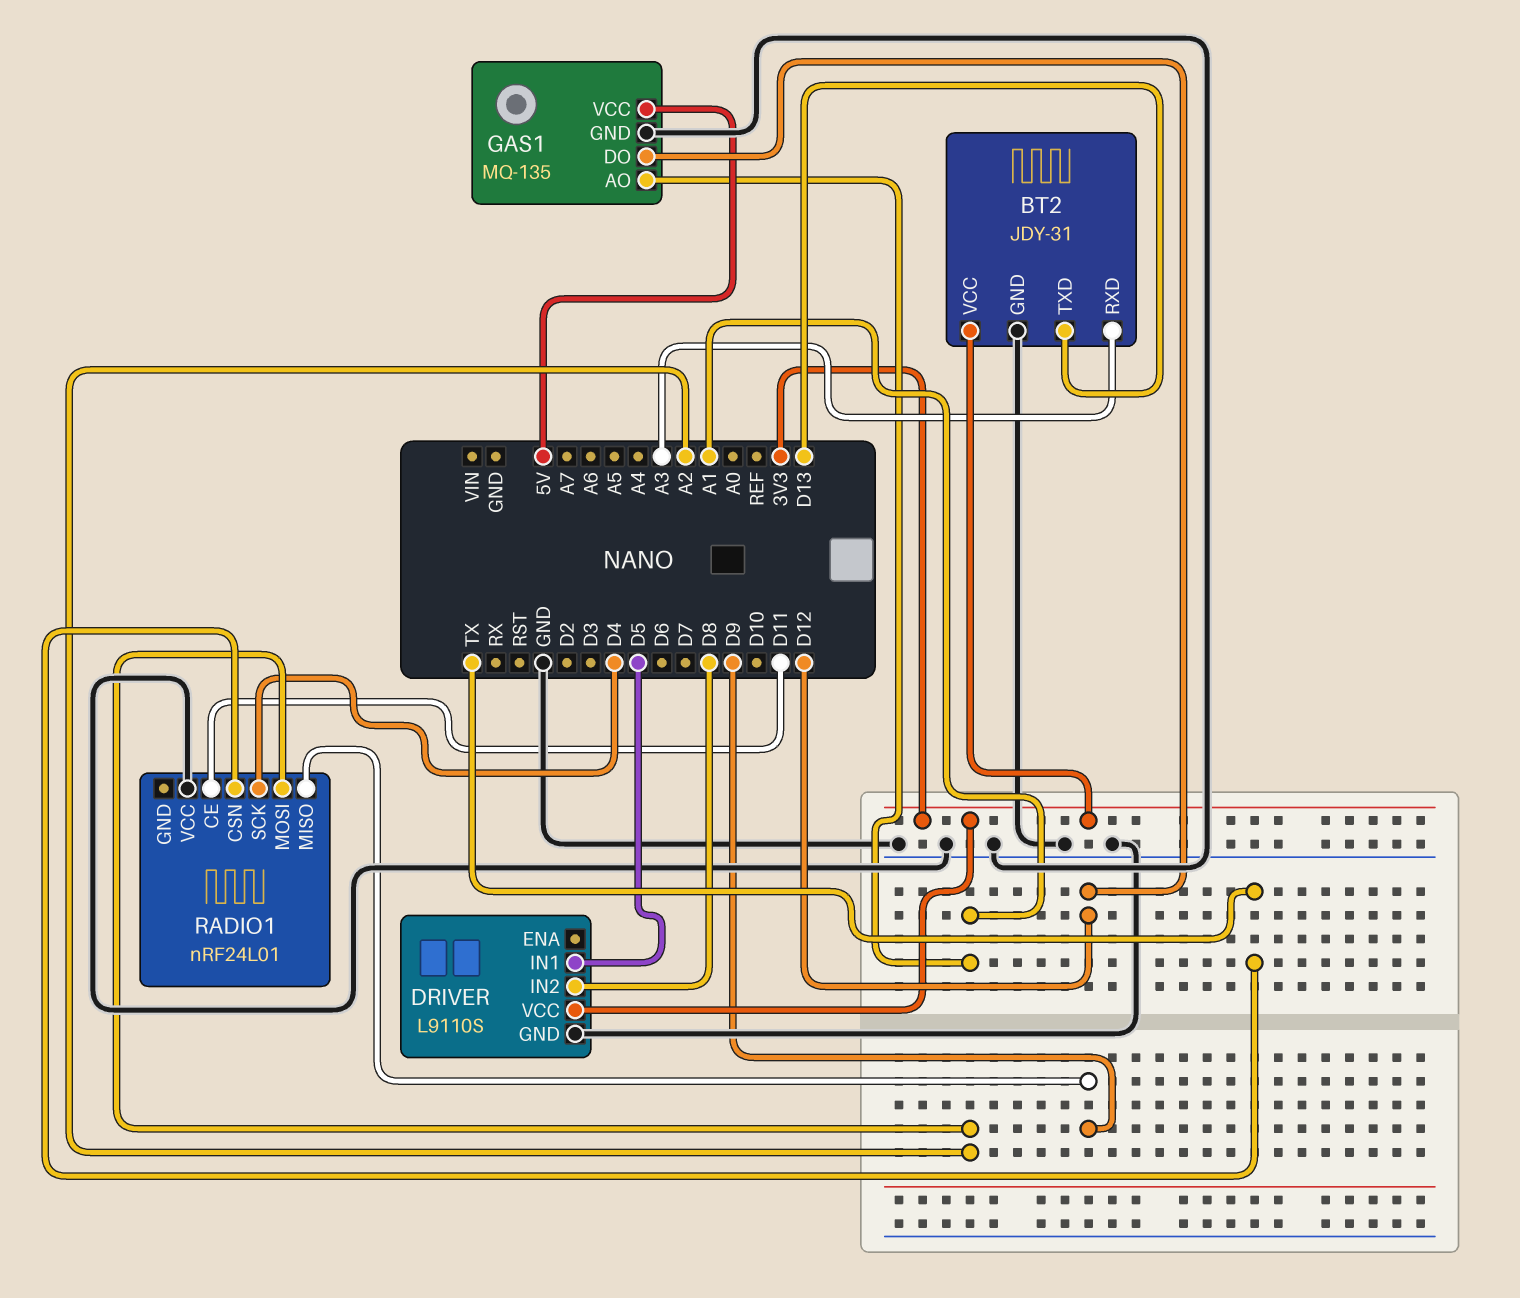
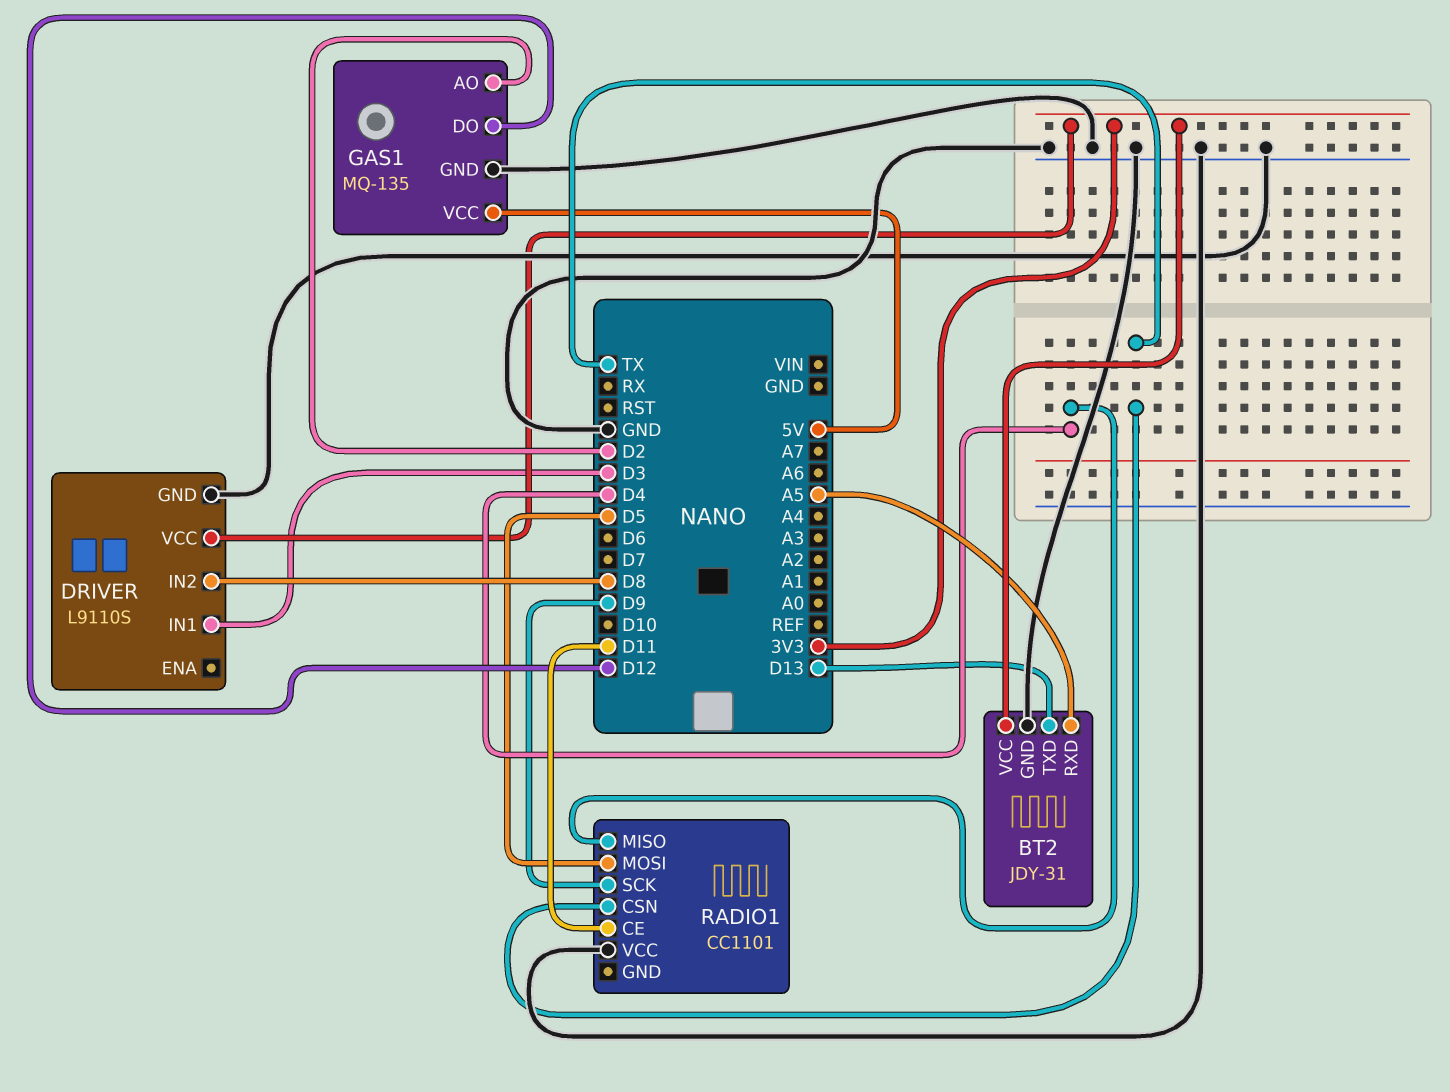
BT2 pin RXD: A3 -> A5
DRIVER pin IN1: D5 -> D3
GAS1 pin AO: A1 -> D2
RADIO1: nRF24L01 -> CC1101
RADIO1 pin MISO: D9 -> D4
RADIO1 pin MOSI: A2 -> D5
RADIO1 pin SCK: D4 -> D9

